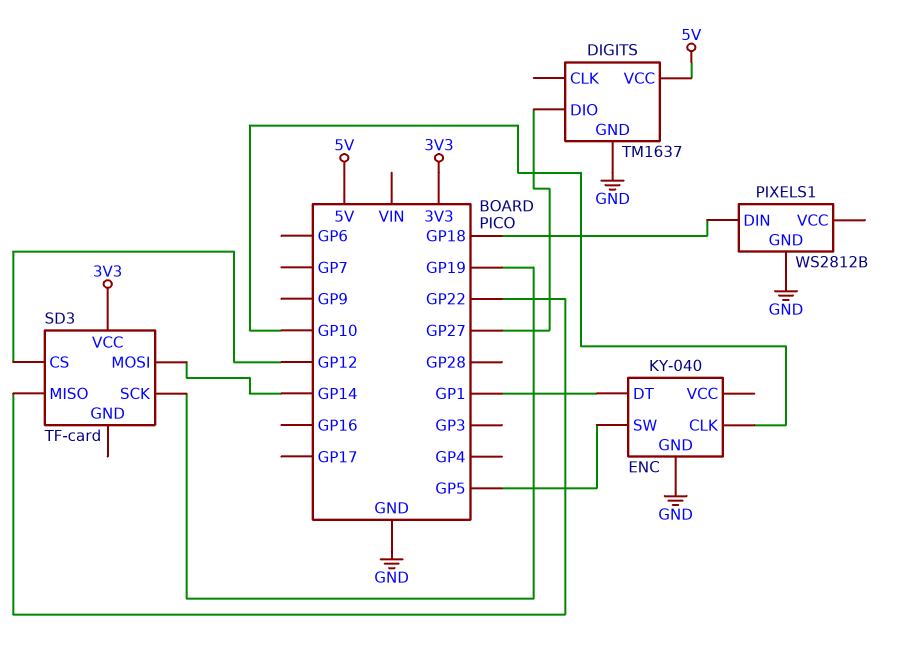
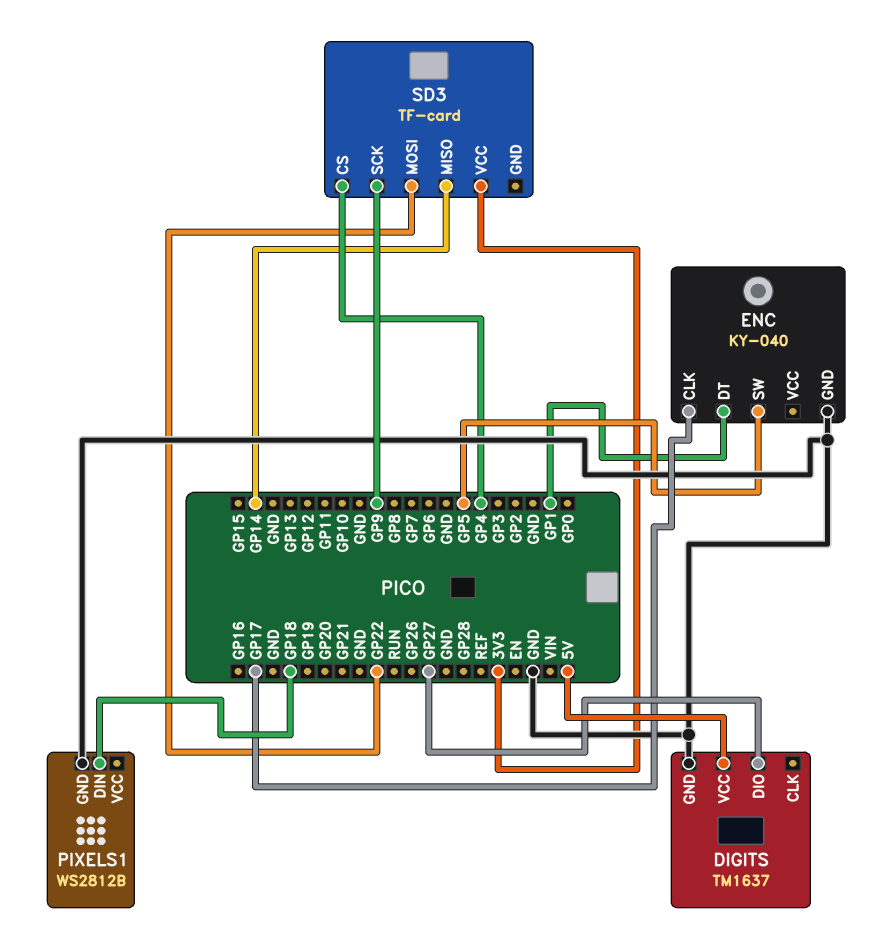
ENC pin CLK: GP10 -> GP17
SD3 pin CS: GP12 -> GP4
SD3 pin MISO: GP22 -> GP14
SD3 pin MOSI: GP14 -> GP22
SD3 pin SCK: GP19 -> GP9

